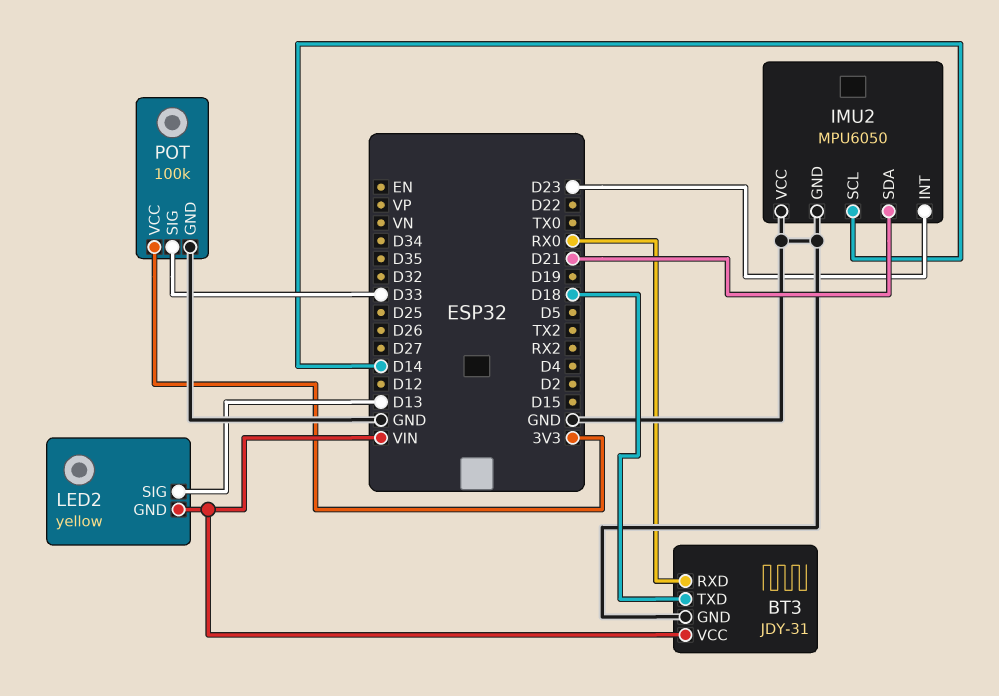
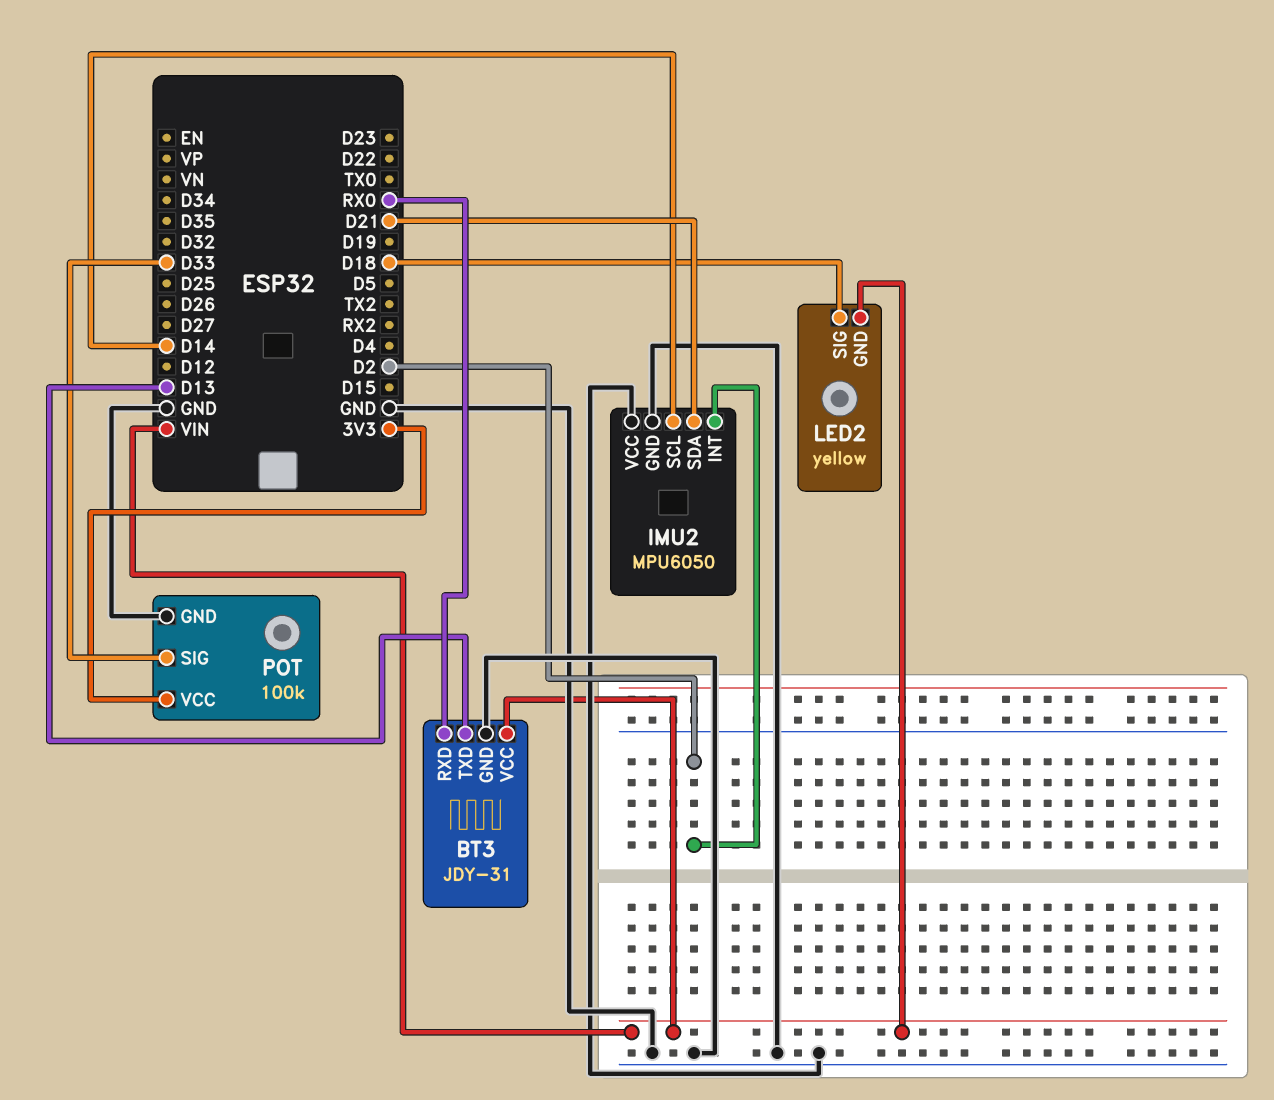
BT3 pin TXD: D18 -> D13
IMU2 pin INT: D23 -> D2
LED2 pin SIG: D13 -> D18

